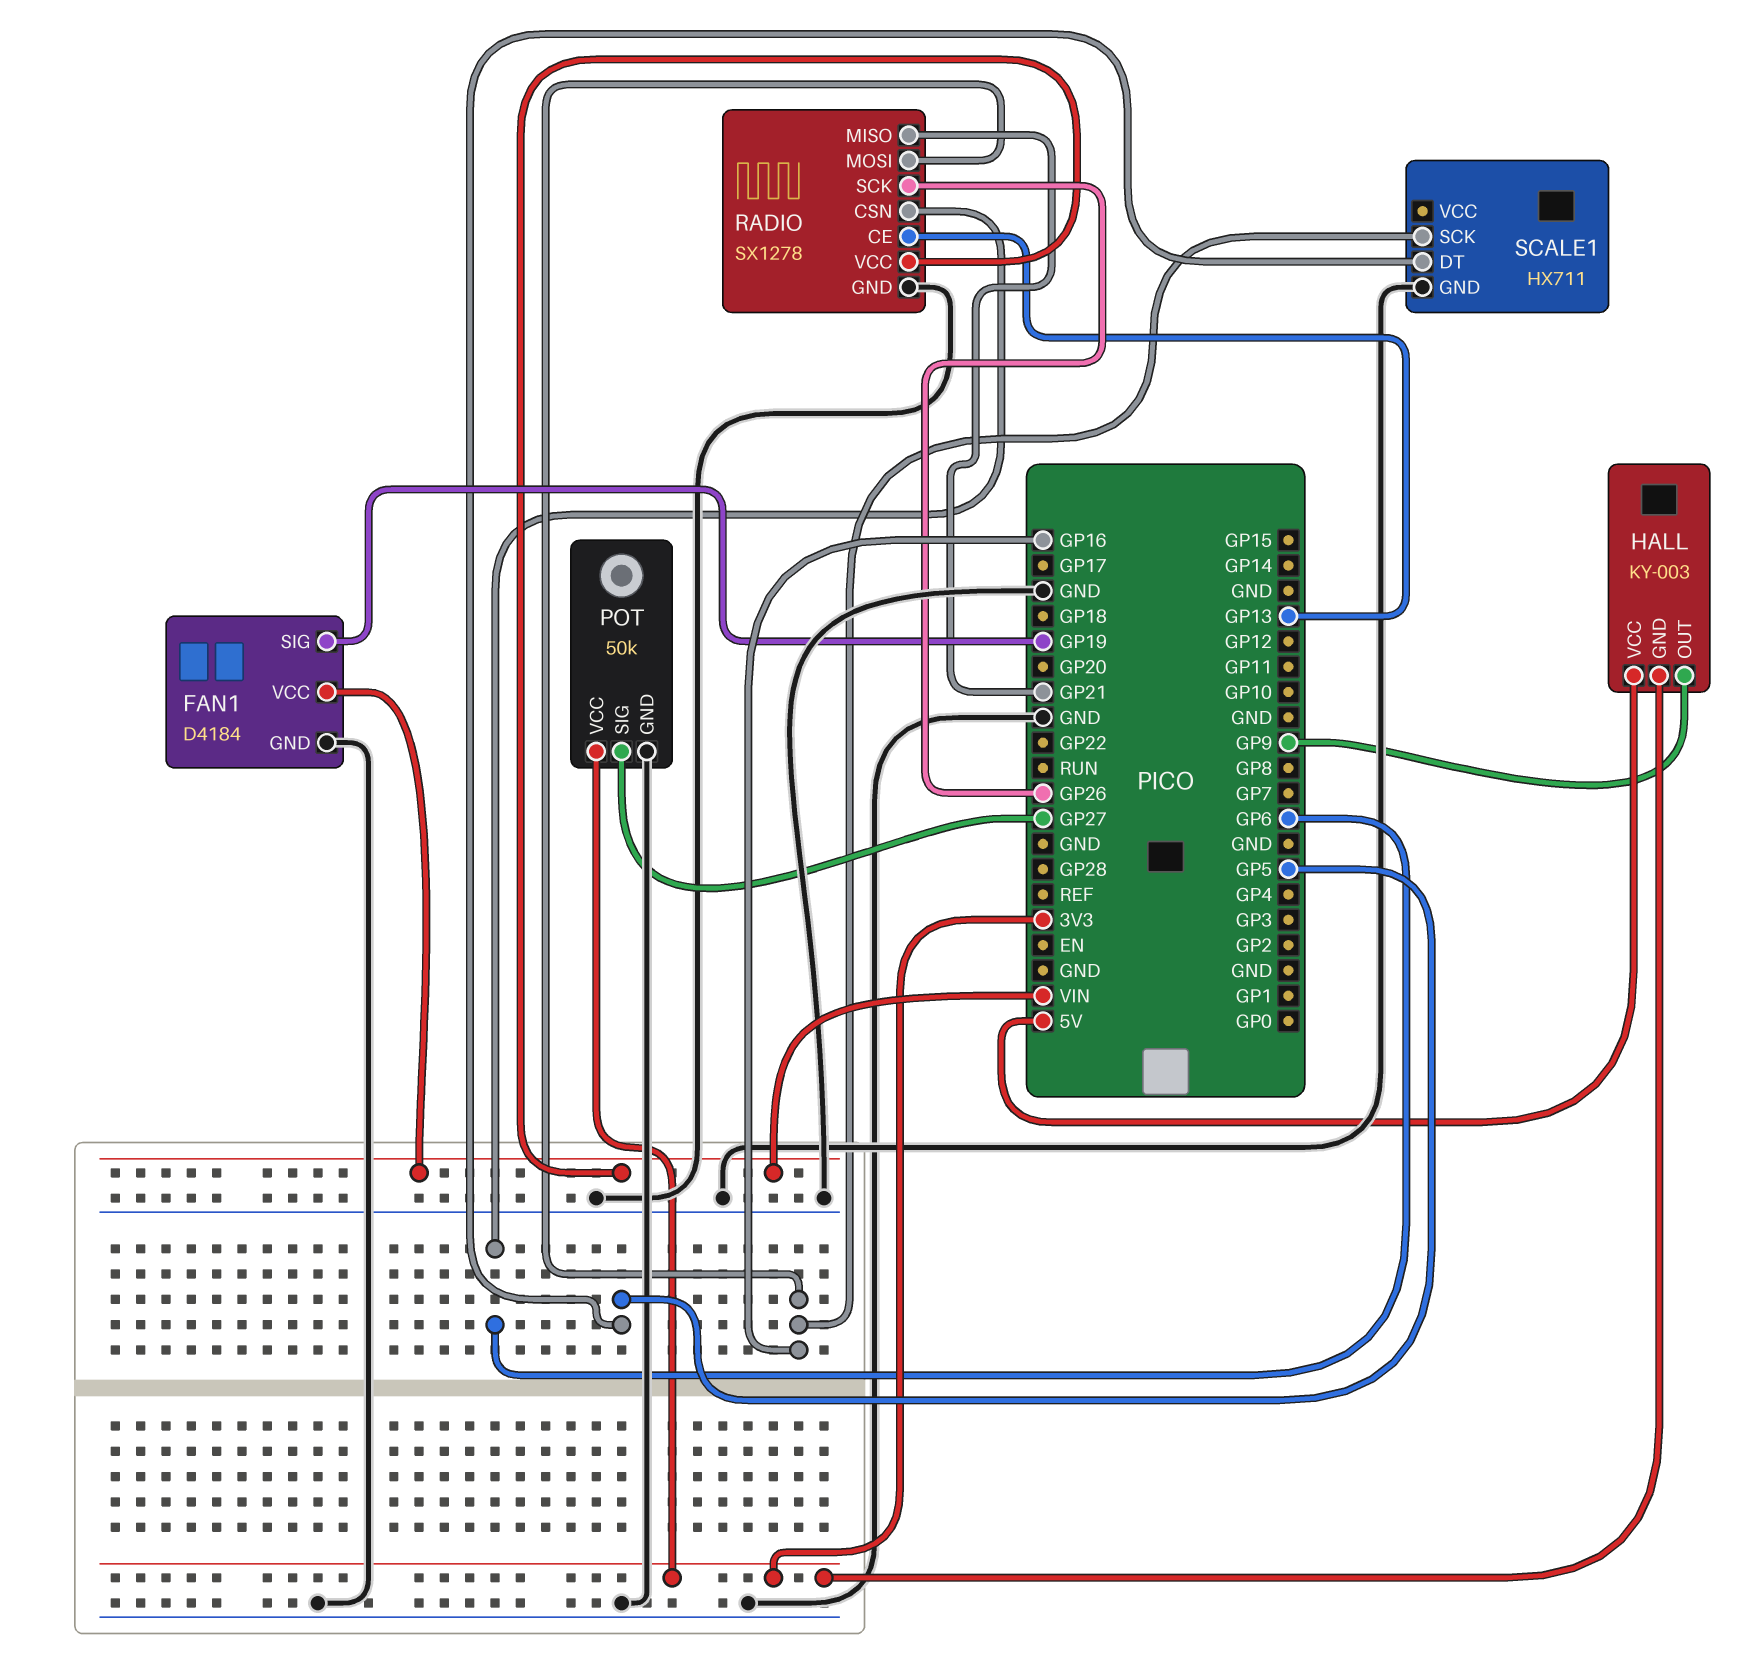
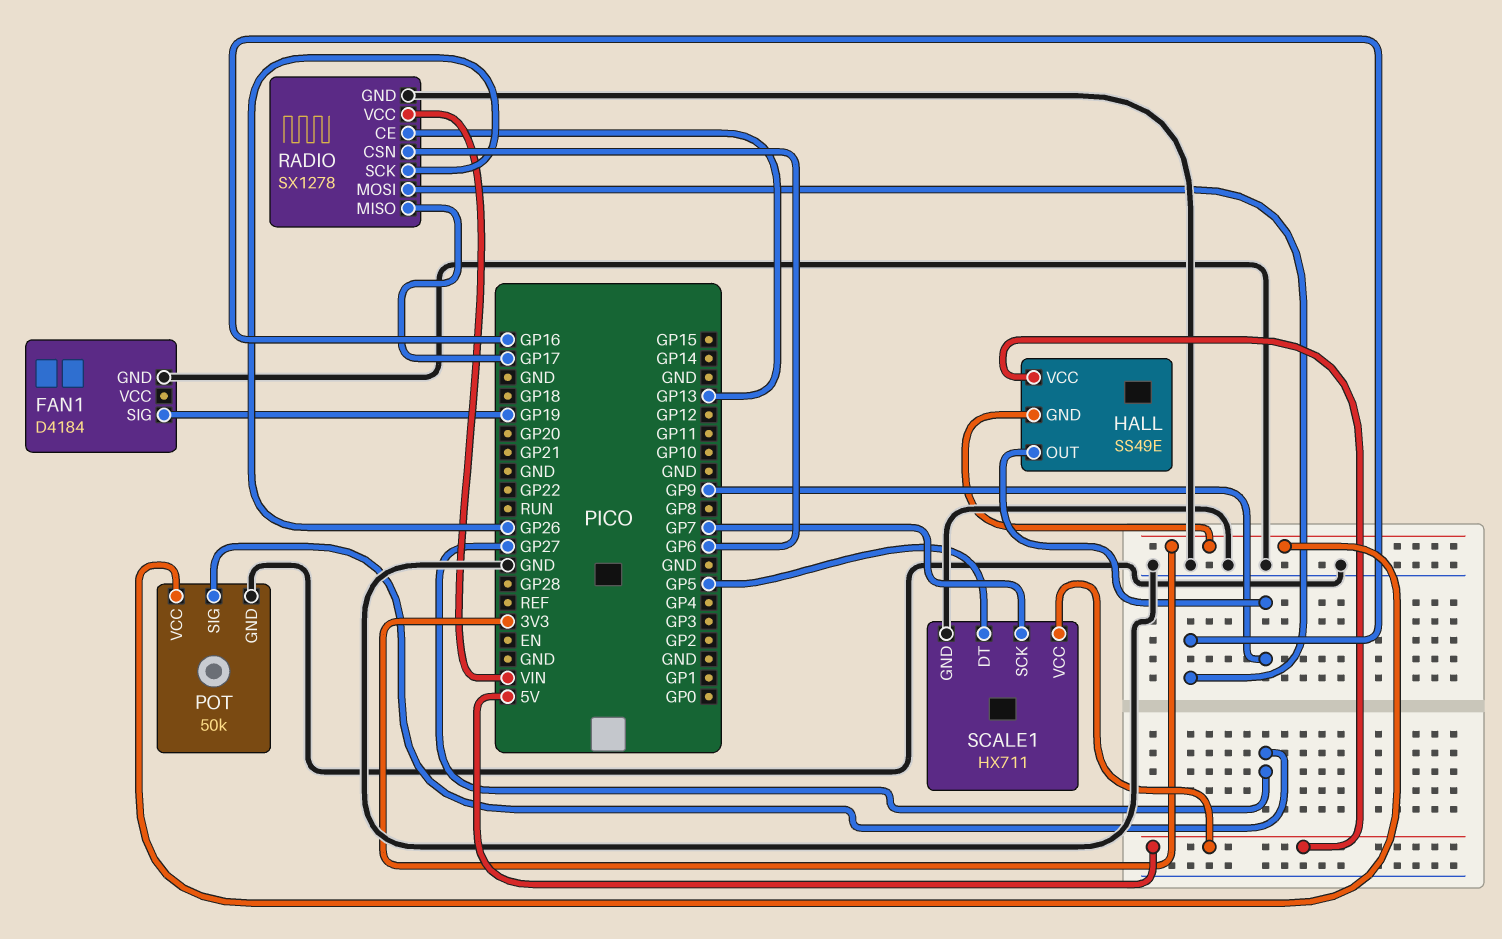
FAN1 pin VCC: VIN -> none
HALL: KY-003 -> SS49E
RADIO pin MISO: GP21 -> GP17
SCALE1 pin SCK: GP16 -> GP7
SCALE1 pin VCC: none -> 5V

